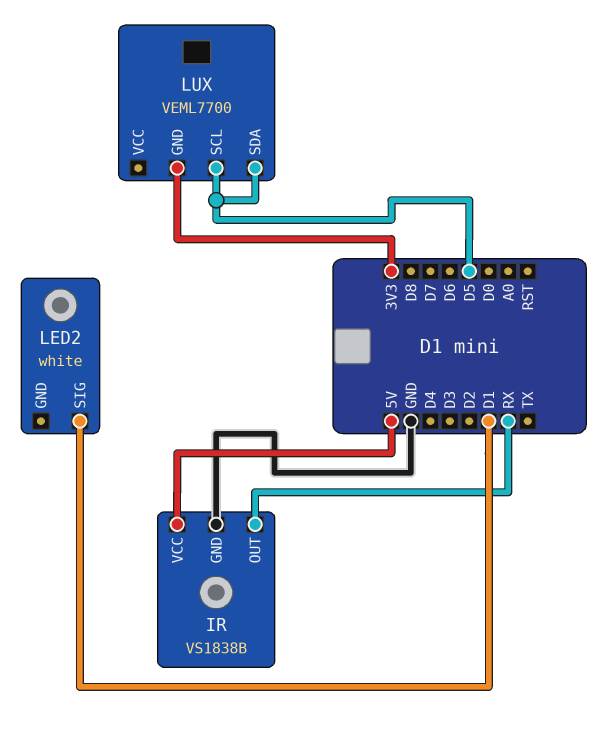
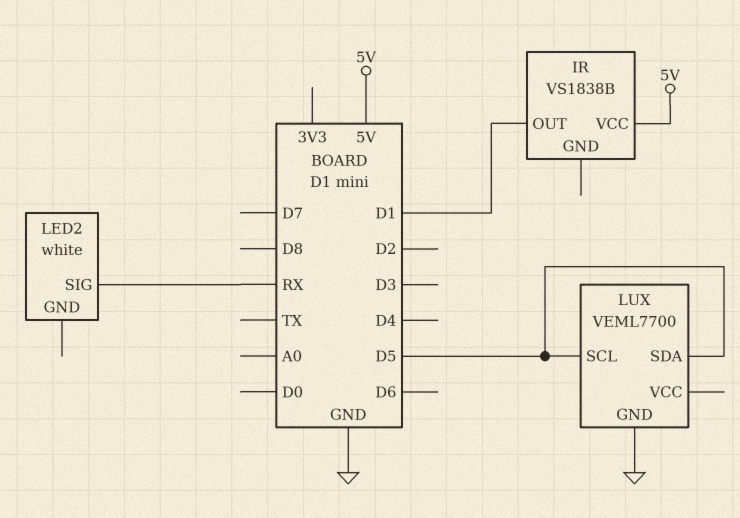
IR pin GND: GND -> none
IR pin OUT: RX -> D1
LED2 pin SIG: D1 -> RX
LUX pin GND: 3V3 -> GND

